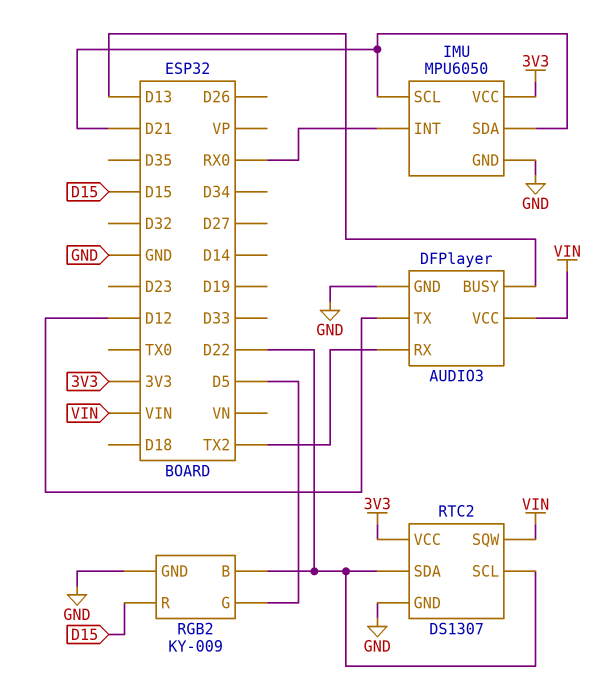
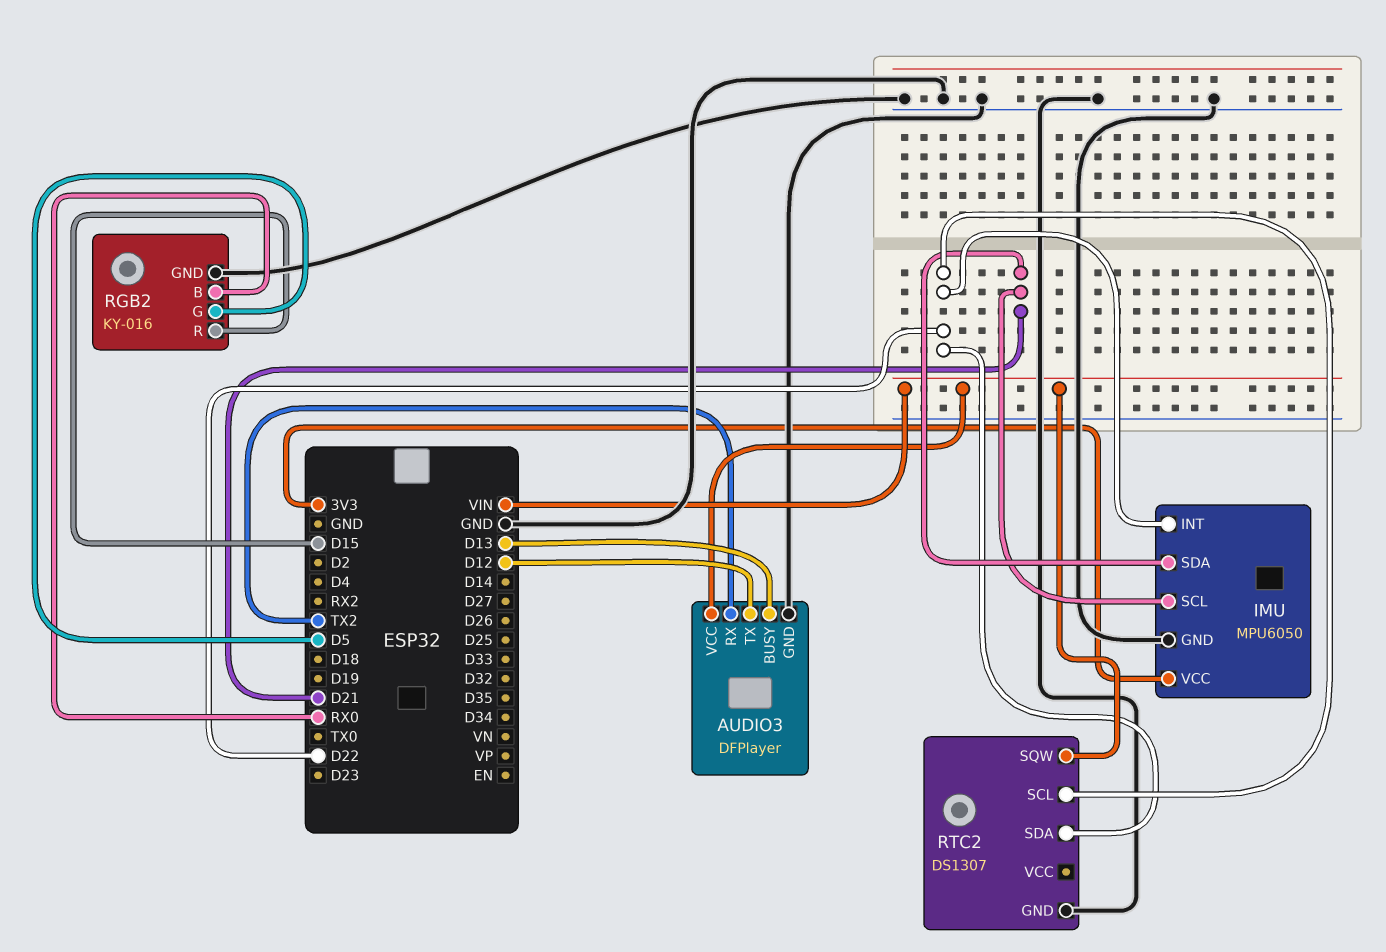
IMU pin INT: RX0 -> D22
RGB2: KY-009 -> KY-016
RGB2 pin B: D22 -> RX0
RTC2 pin VCC: 3V3 -> none

